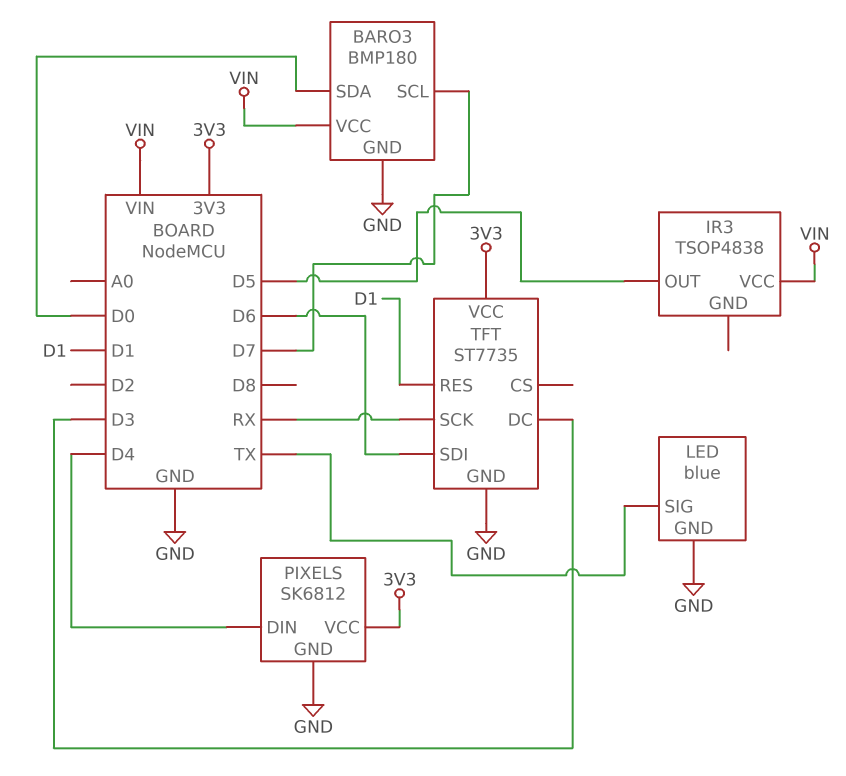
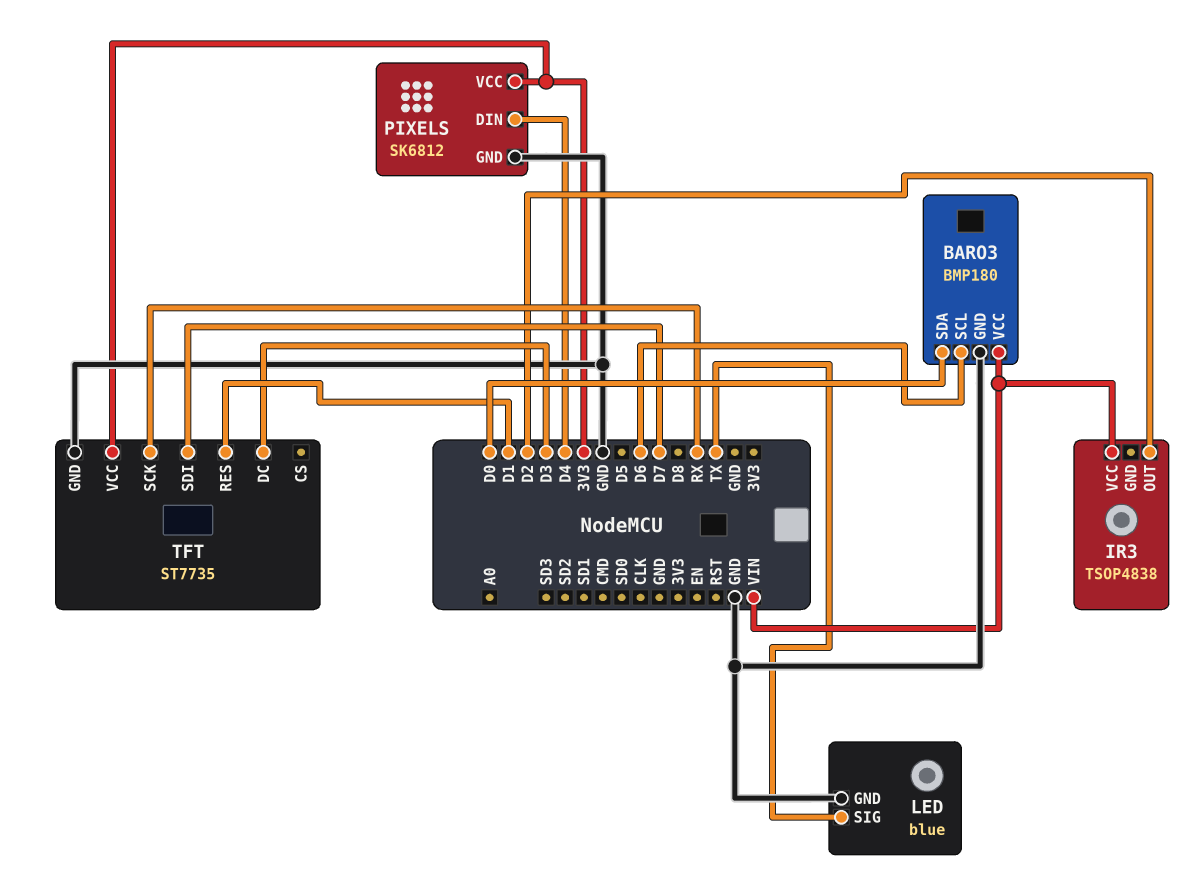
BARO3 pin SCL: D7 -> D6
IR3 pin OUT: D5 -> D2
TFT pin SDI: D6 -> D7

